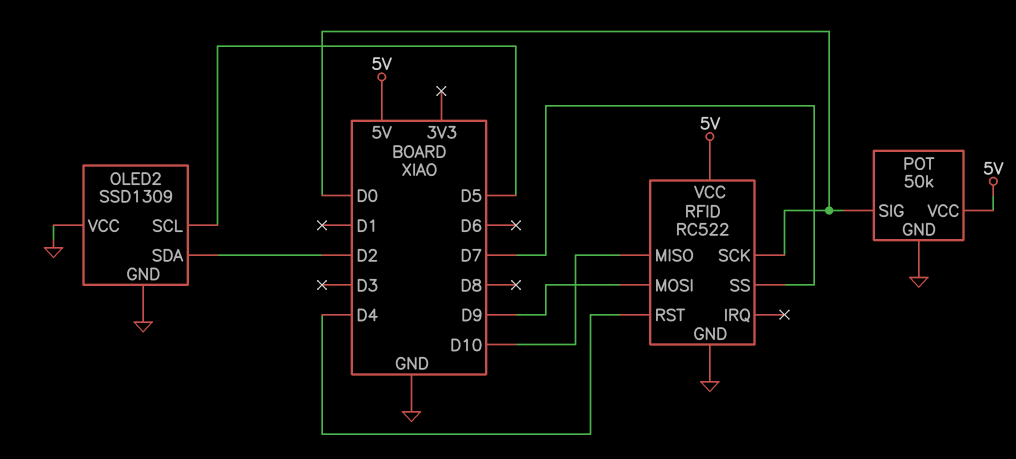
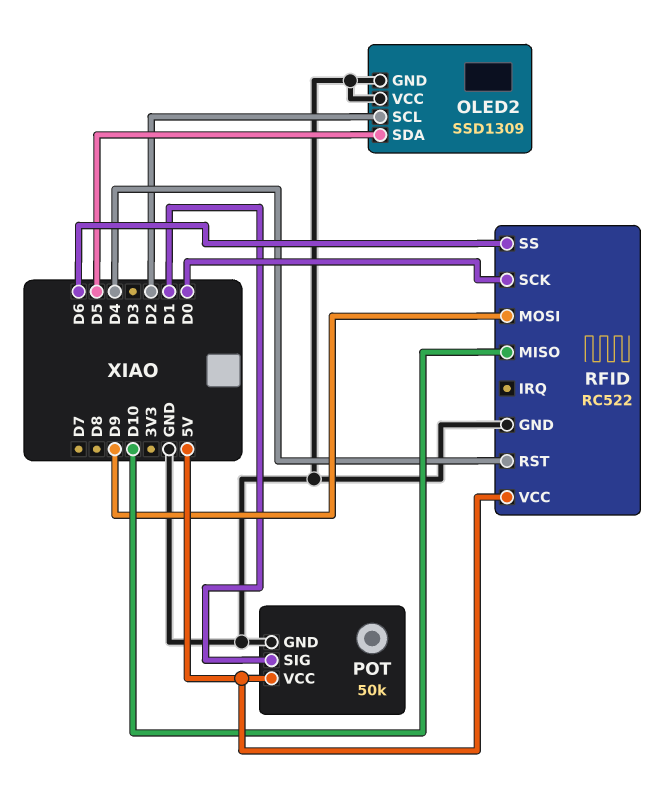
OLED2 pin SCL: D5 -> D2
OLED2 pin SDA: D2 -> D5
POT pin SIG: D0 -> D1
RFID pin SS: D7 -> D6

